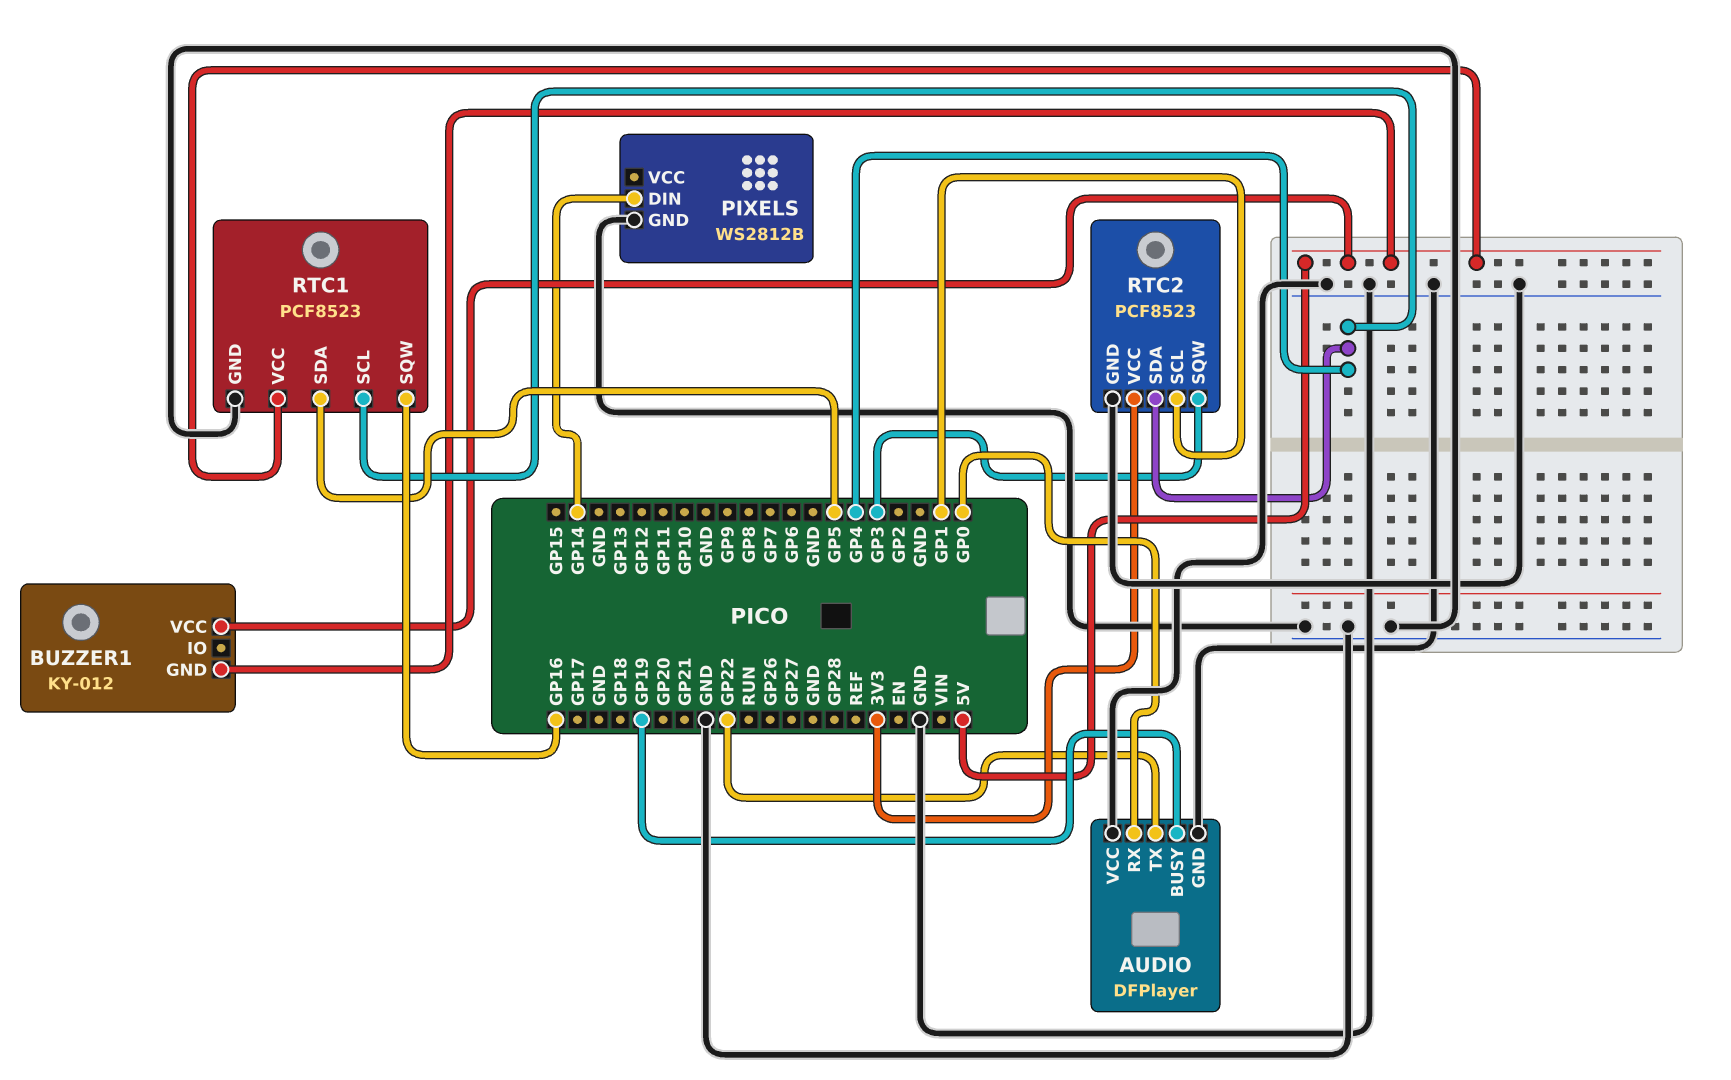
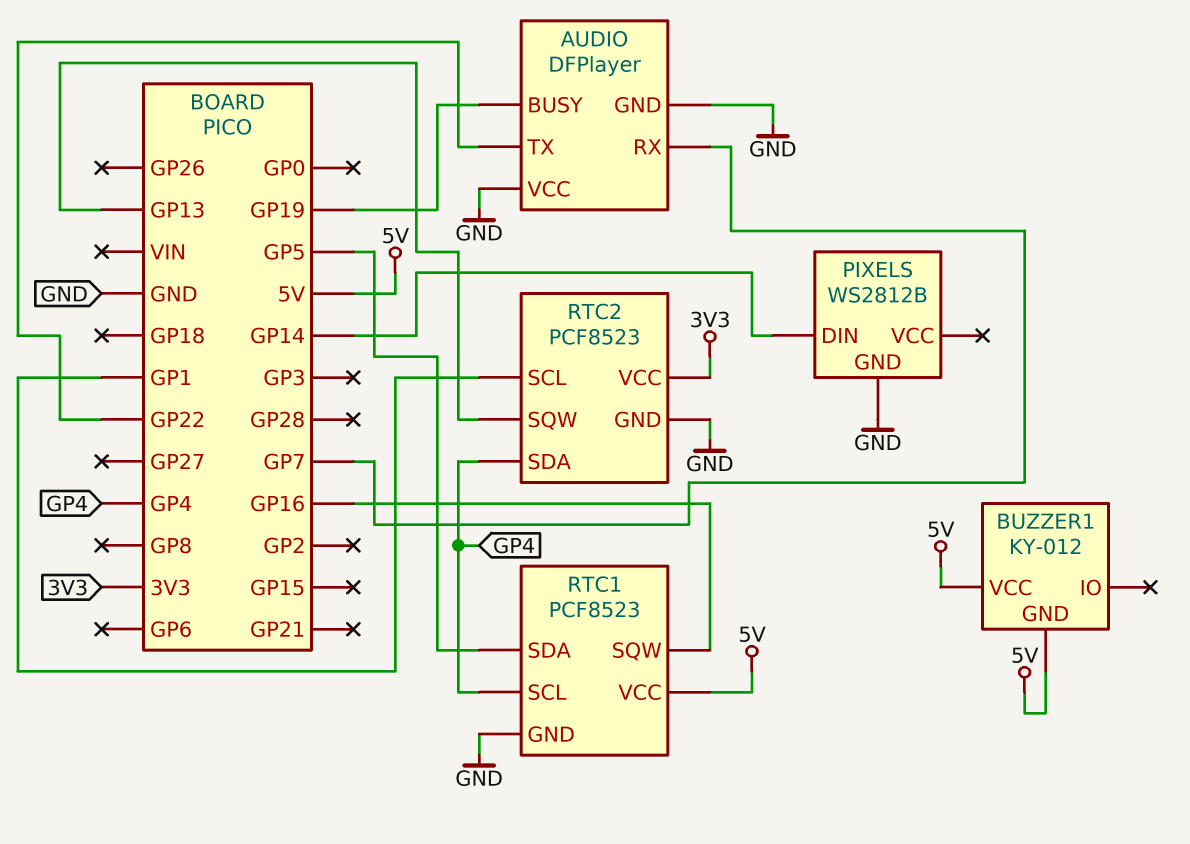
AUDIO pin RX: GP0 -> GP7
RTC2 pin SQW: GP3 -> GP13

